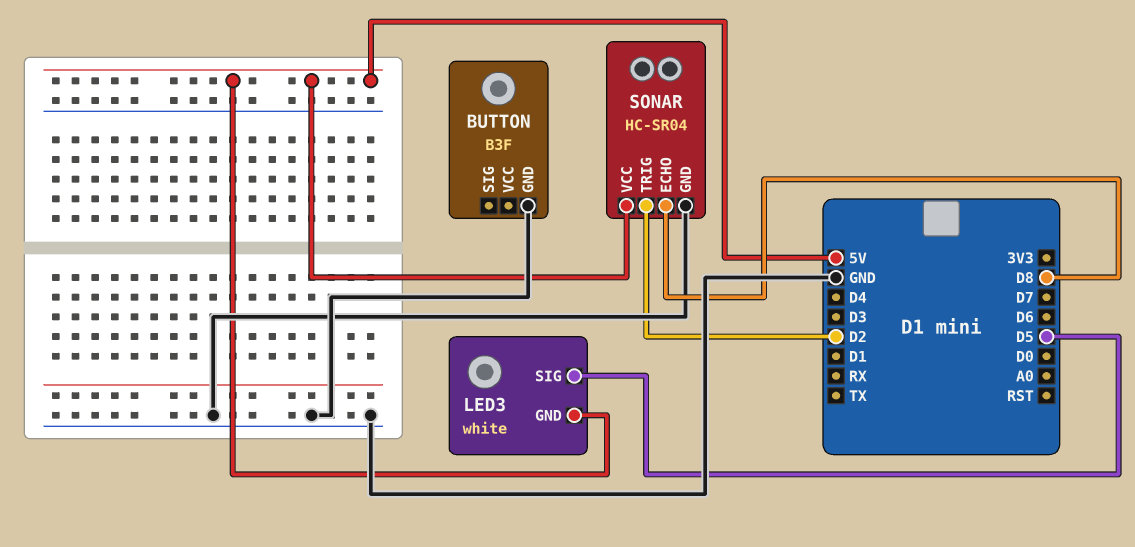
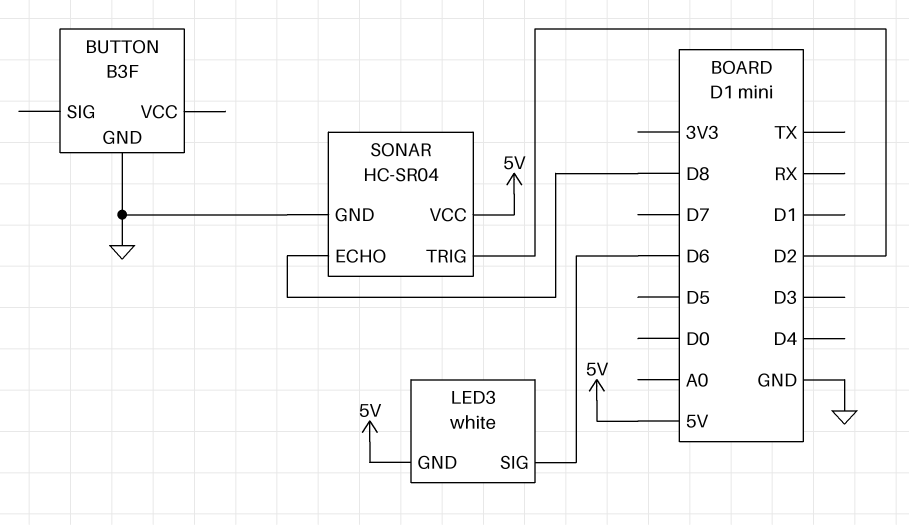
LED3 pin SIG: D5 -> D6

